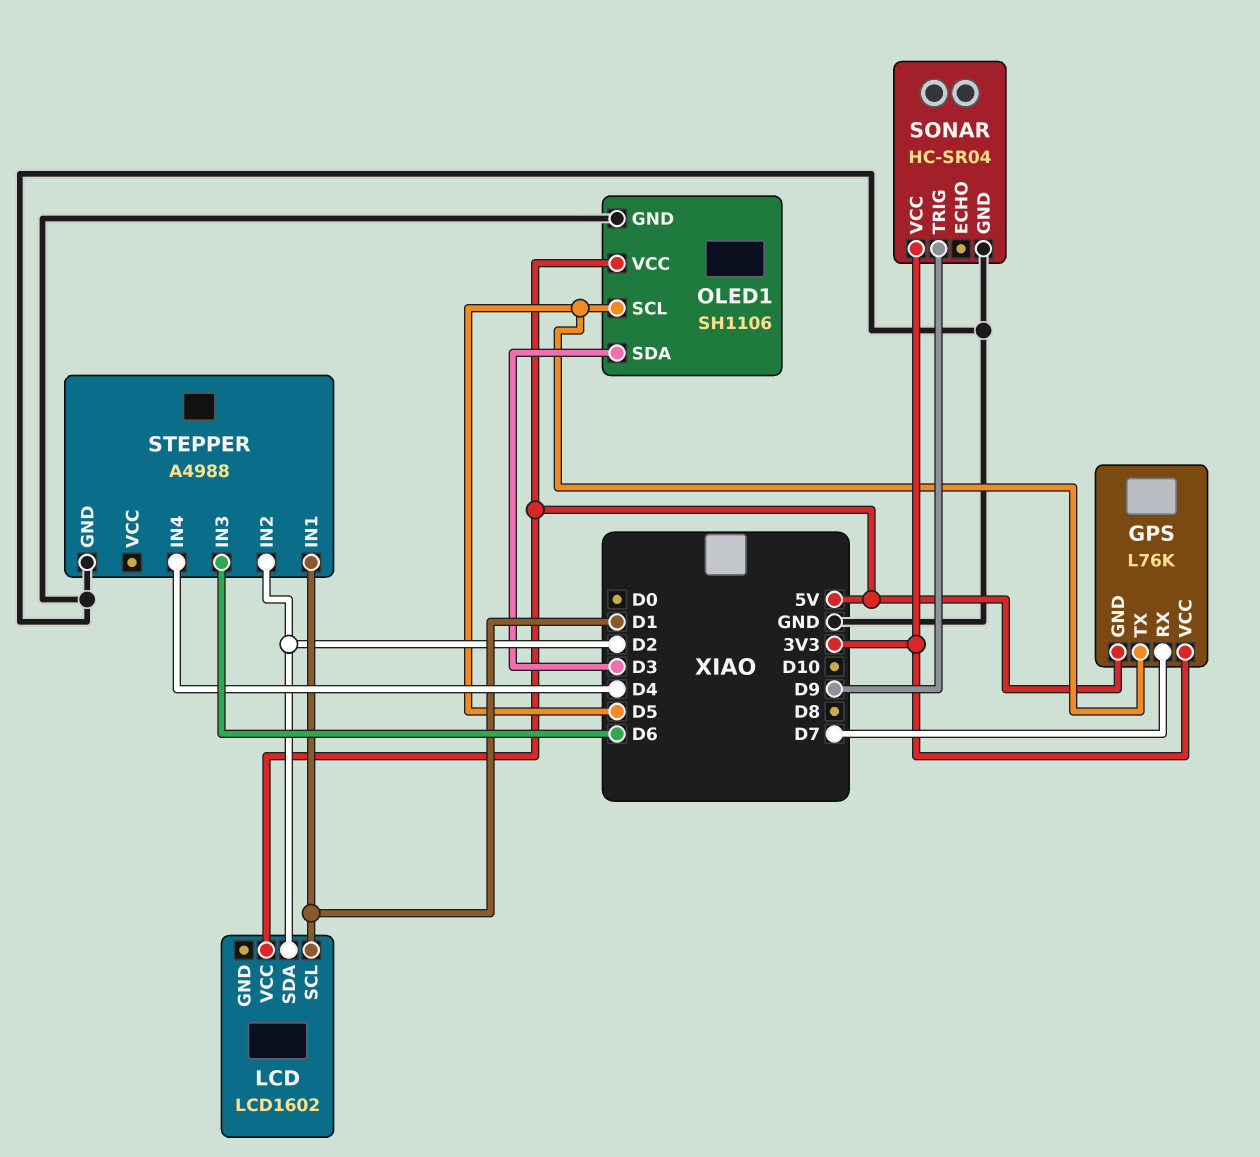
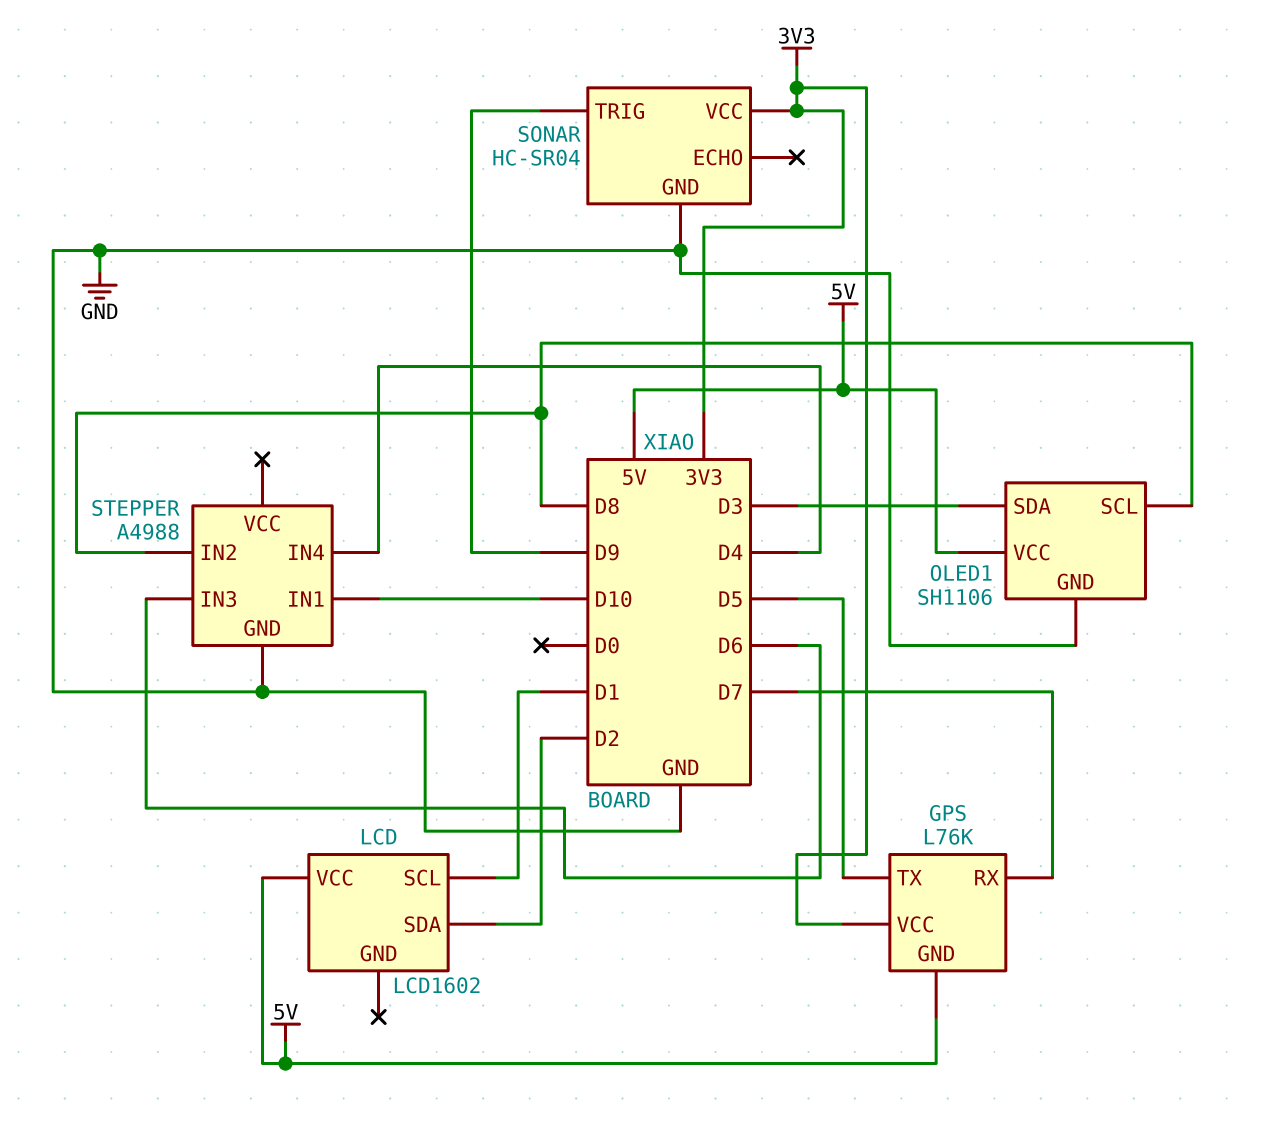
OLED1 pin SCL: D5 -> D8
STEPPER pin IN1: D1 -> D10
STEPPER pin IN2: D2 -> D8

